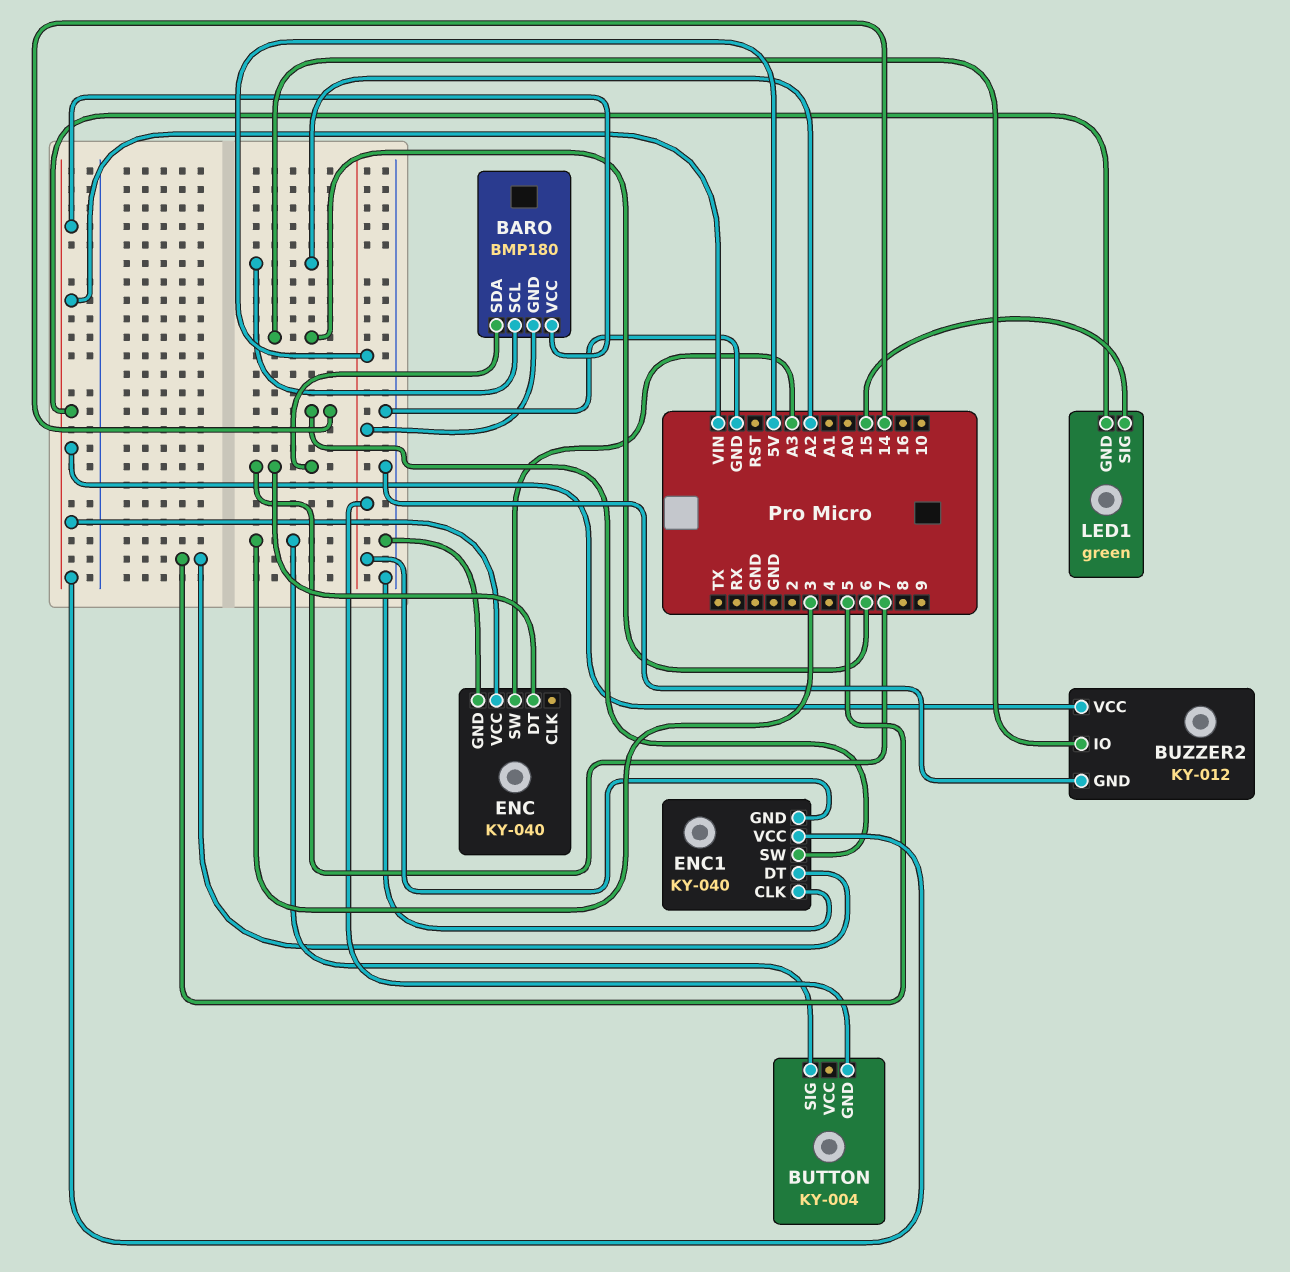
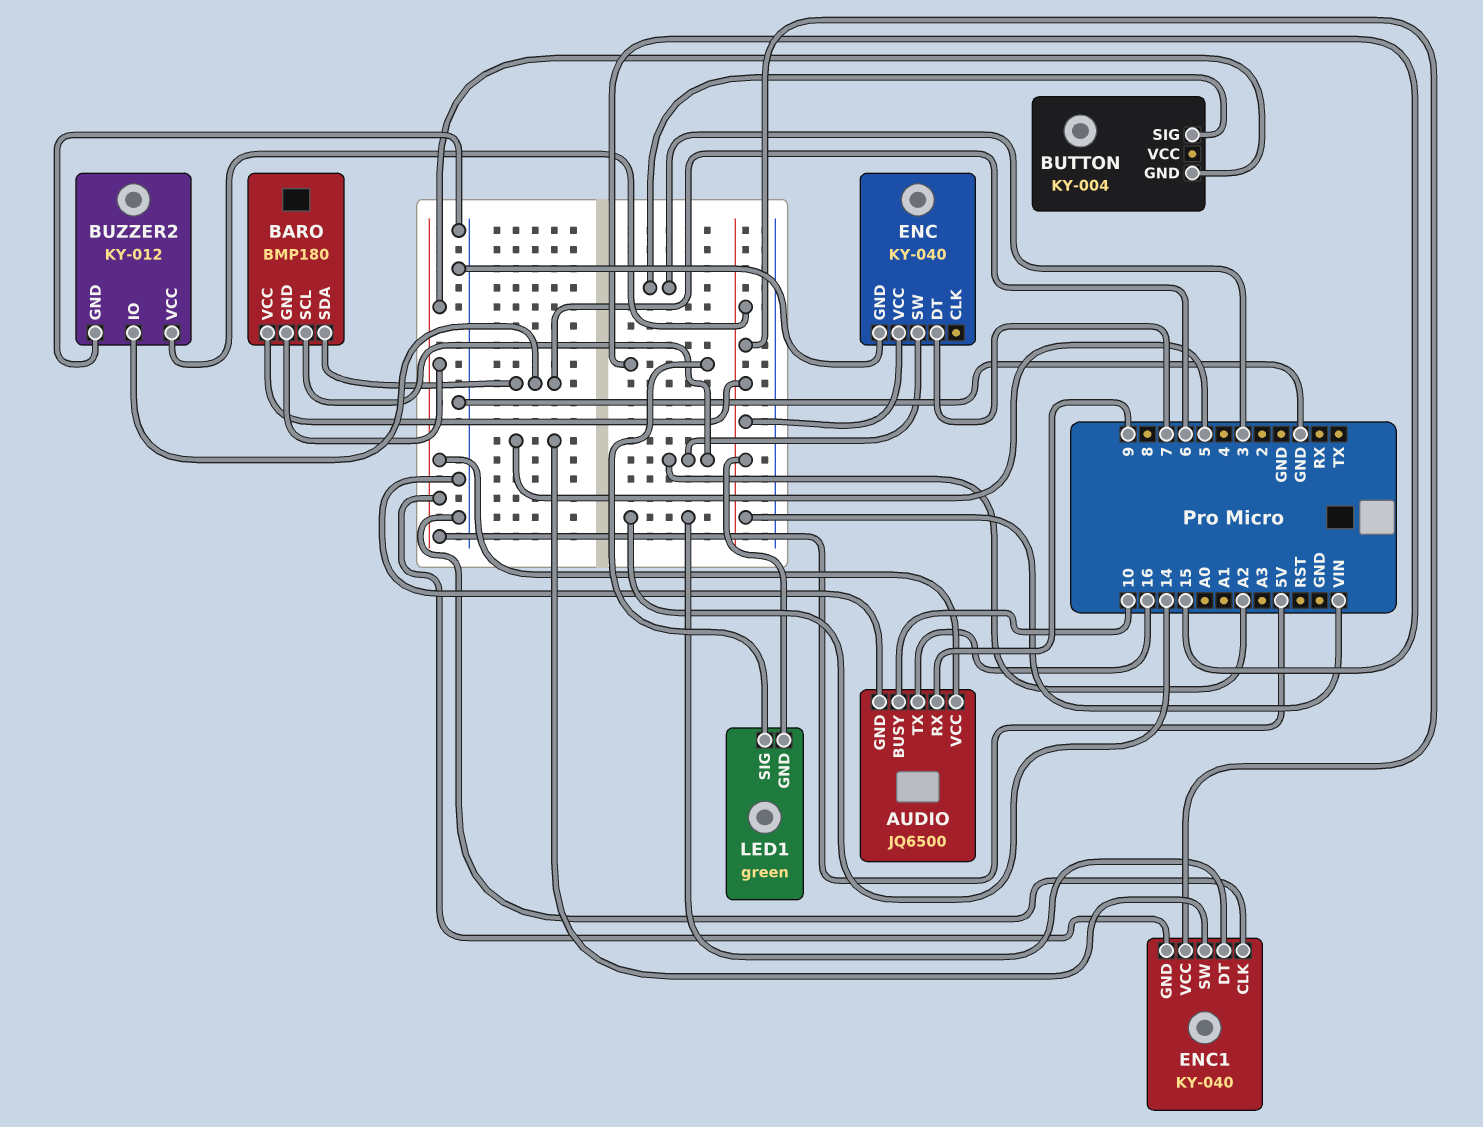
AUDIO: none -> JQ6500
AUDIO pin BUSY: none -> 10
AUDIO pin GND: none -> GND
AUDIO pin RX: none -> 9
AUDIO pin TX: none -> 16
AUDIO pin VCC: none -> 5V
BARO pin SDA: 7 -> 6
ENC pin SW: A3 -> A2
ENC1 pin DT: 5 -> 14
ENC1 pin SW: 14 -> 5

